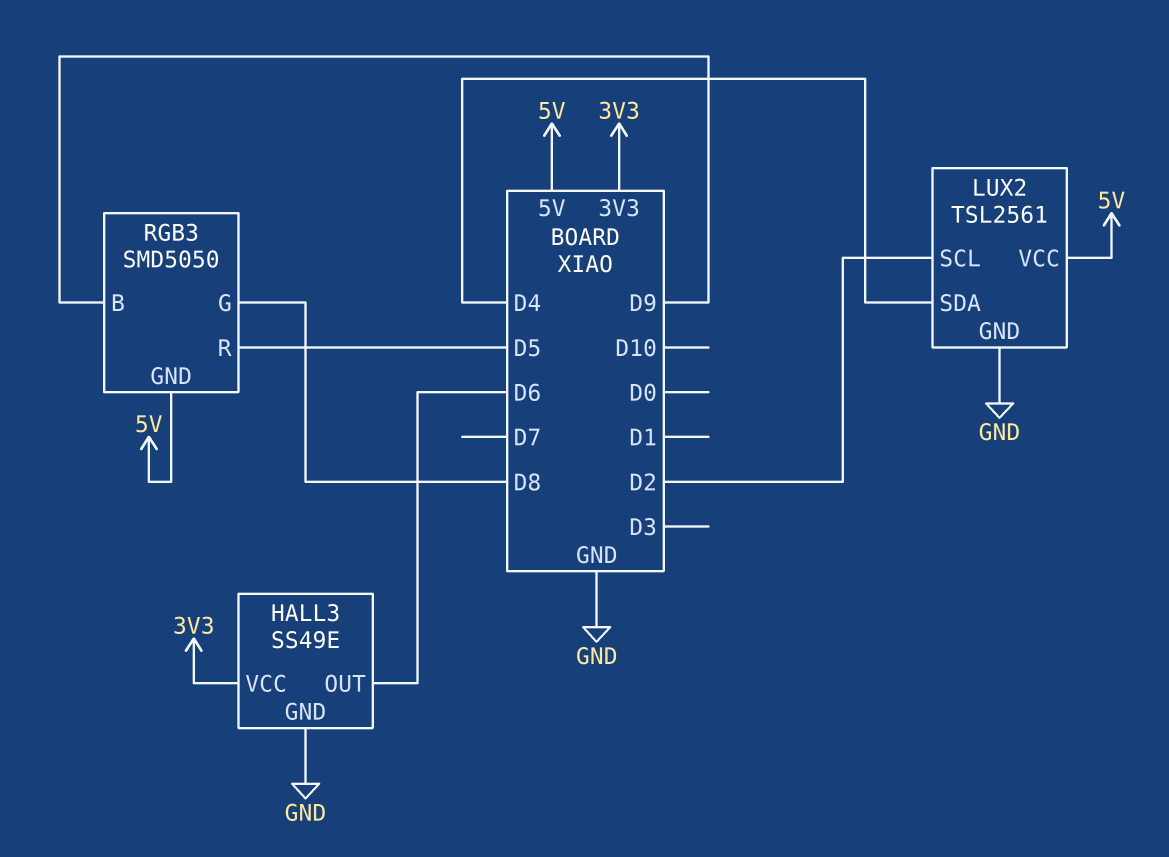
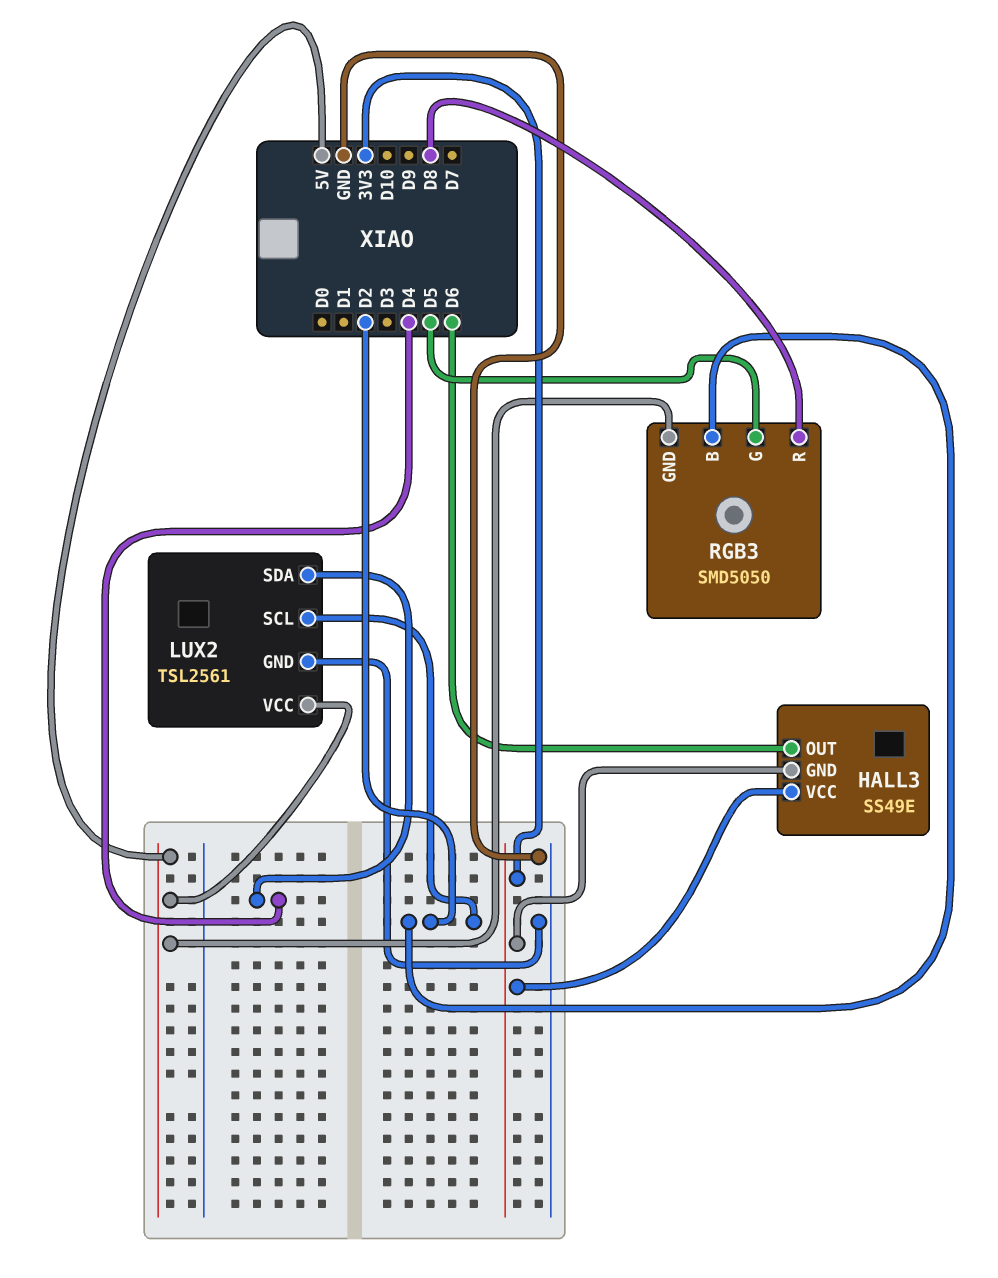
HALL3 pin GND: GND -> 3V3
RGB3 pin B: D9 -> D2
RGB3 pin G: D8 -> D5
RGB3 pin R: D5 -> D8

